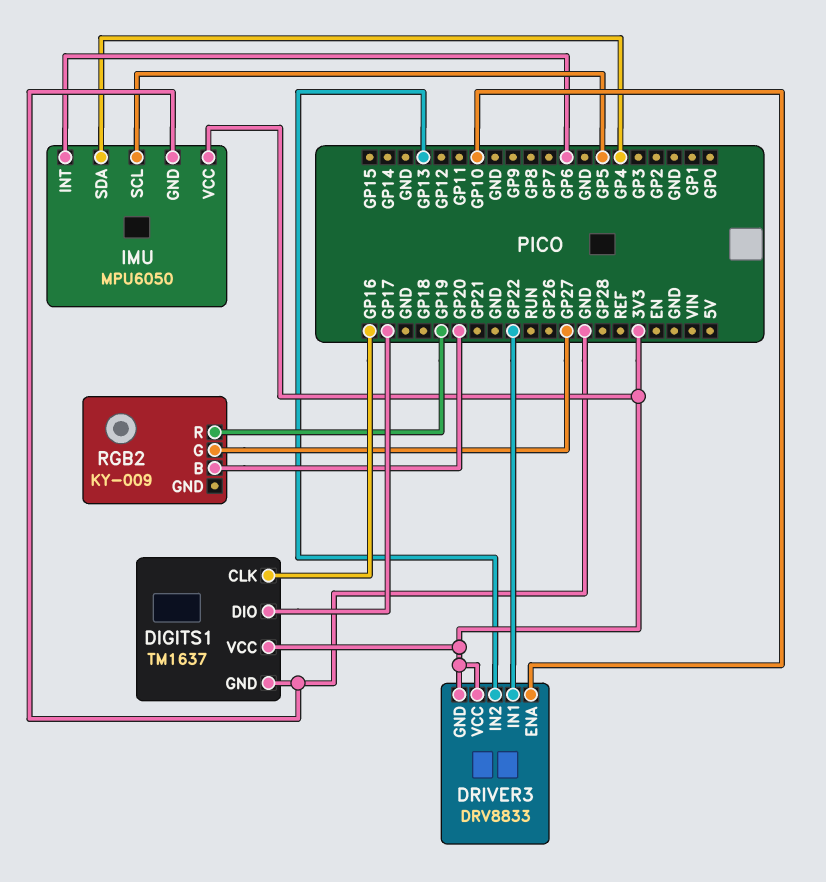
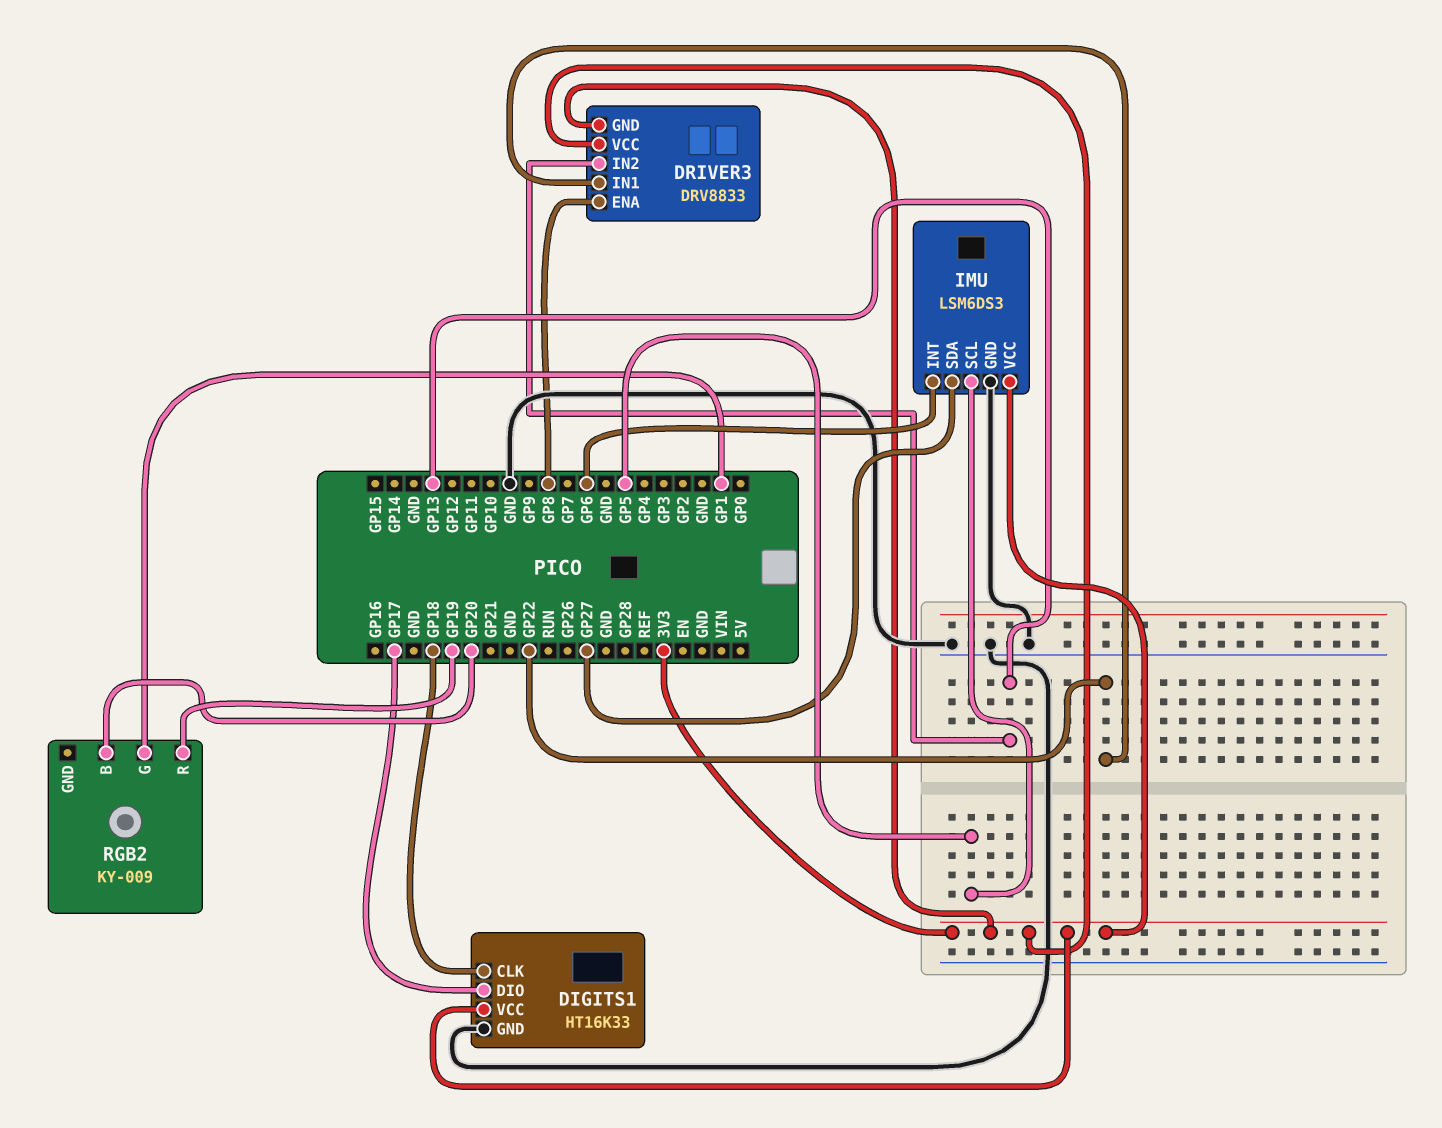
DIGITS1: TM1637 -> HT16K33
DIGITS1 pin CLK: GP16 -> GP18
DRIVER3 pin ENA: GP10 -> GP8
IMU: MPU6050 -> LSM6DS3
IMU pin SDA: GP4 -> GP27
RGB2 pin G: GP27 -> GP1

